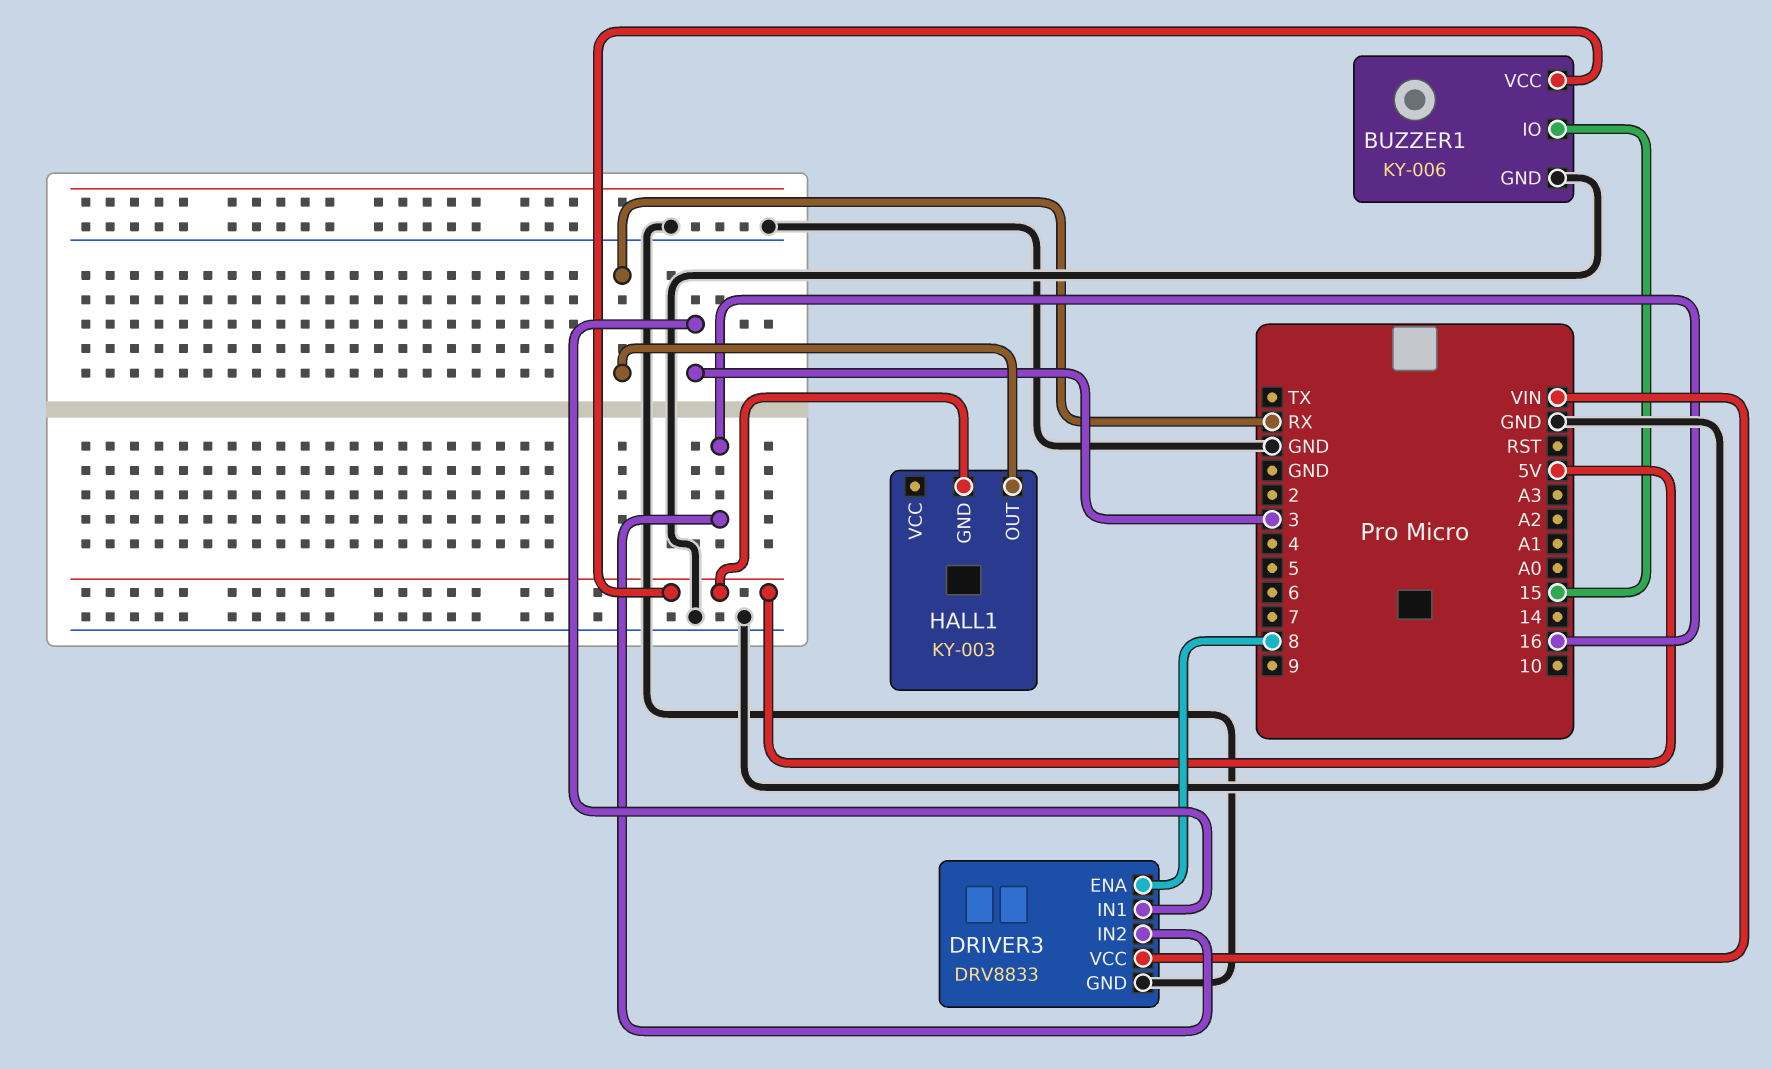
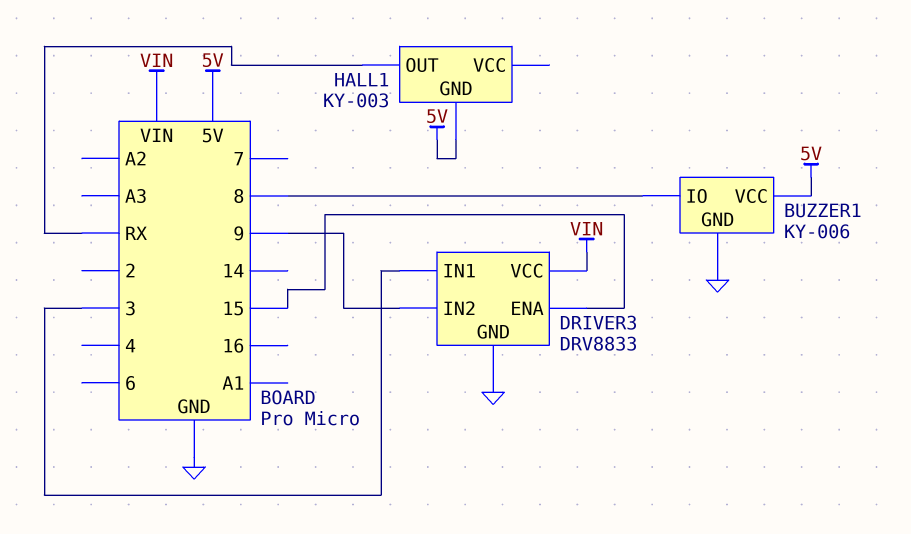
BUZZER1 pin IO: 15 -> 8
DRIVER3 pin ENA: 8 -> 15
DRIVER3 pin IN2: 16 -> 9

